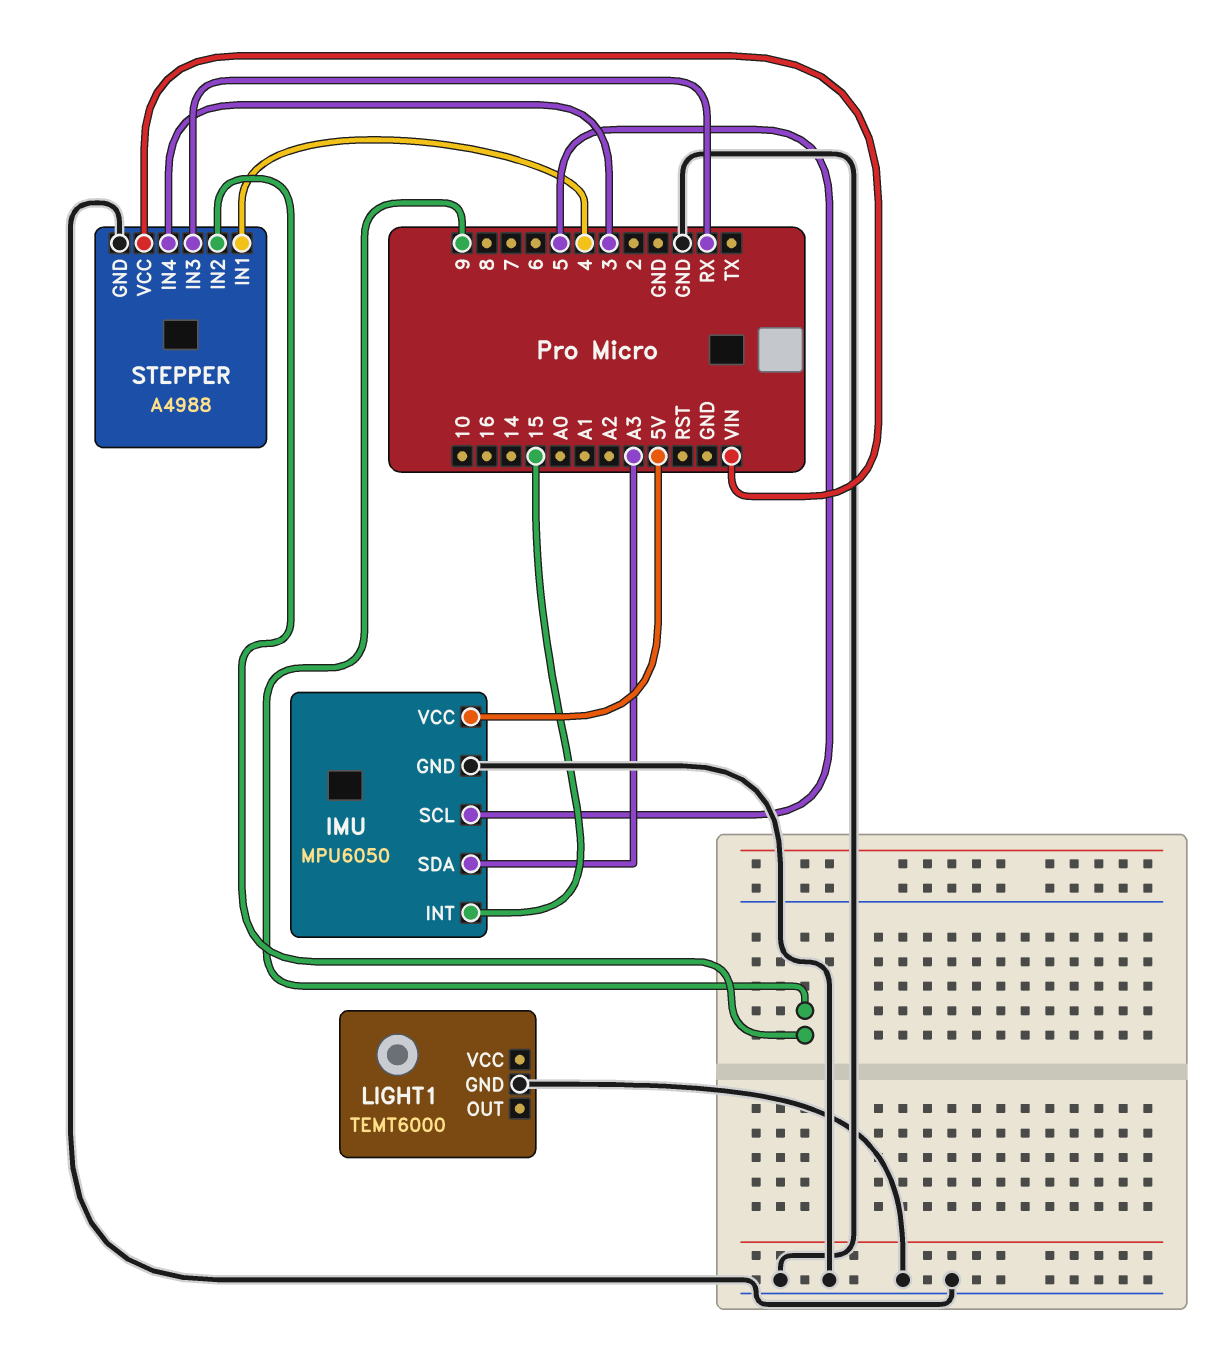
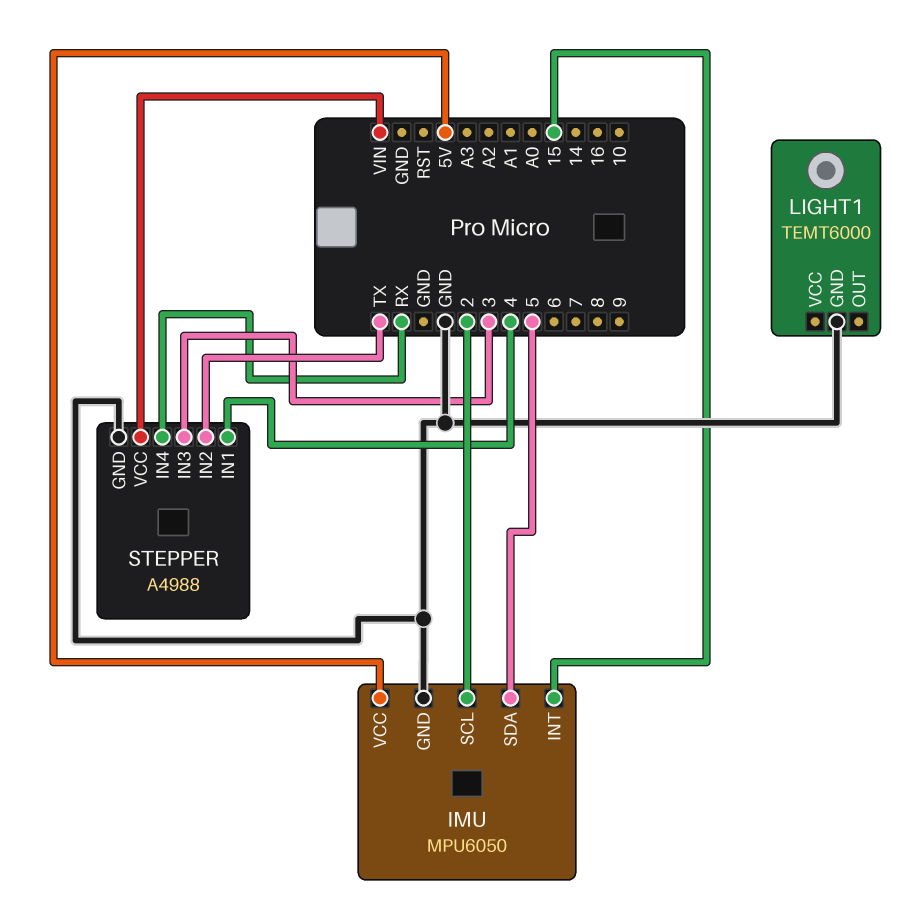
IMU pin SCL: 5 -> 2
IMU pin SDA: A3 -> 5
STEPPER pin IN2: 9 -> TX
STEPPER pin IN3: RX -> 3
STEPPER pin IN4: 3 -> RX

